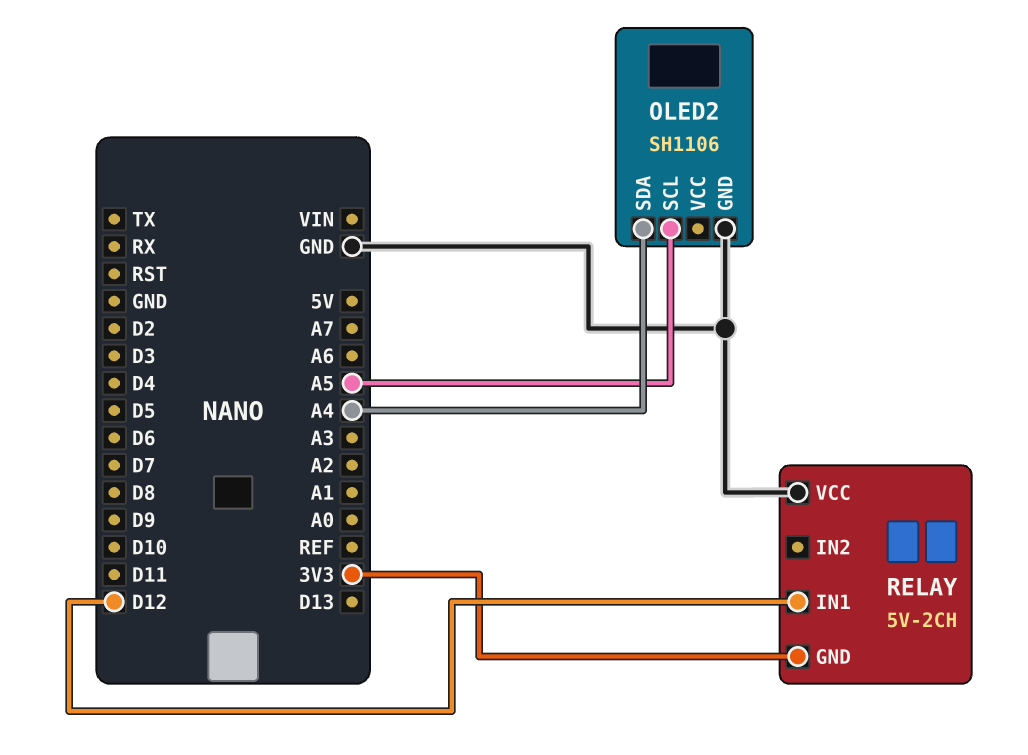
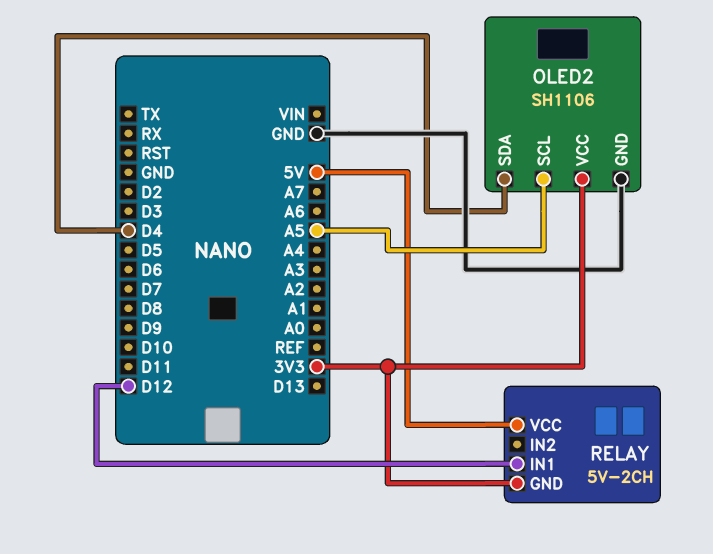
OLED2 pin SDA: A4 -> D4
OLED2 pin VCC: none -> 3V3
RELAY pin VCC: GND -> 5V

